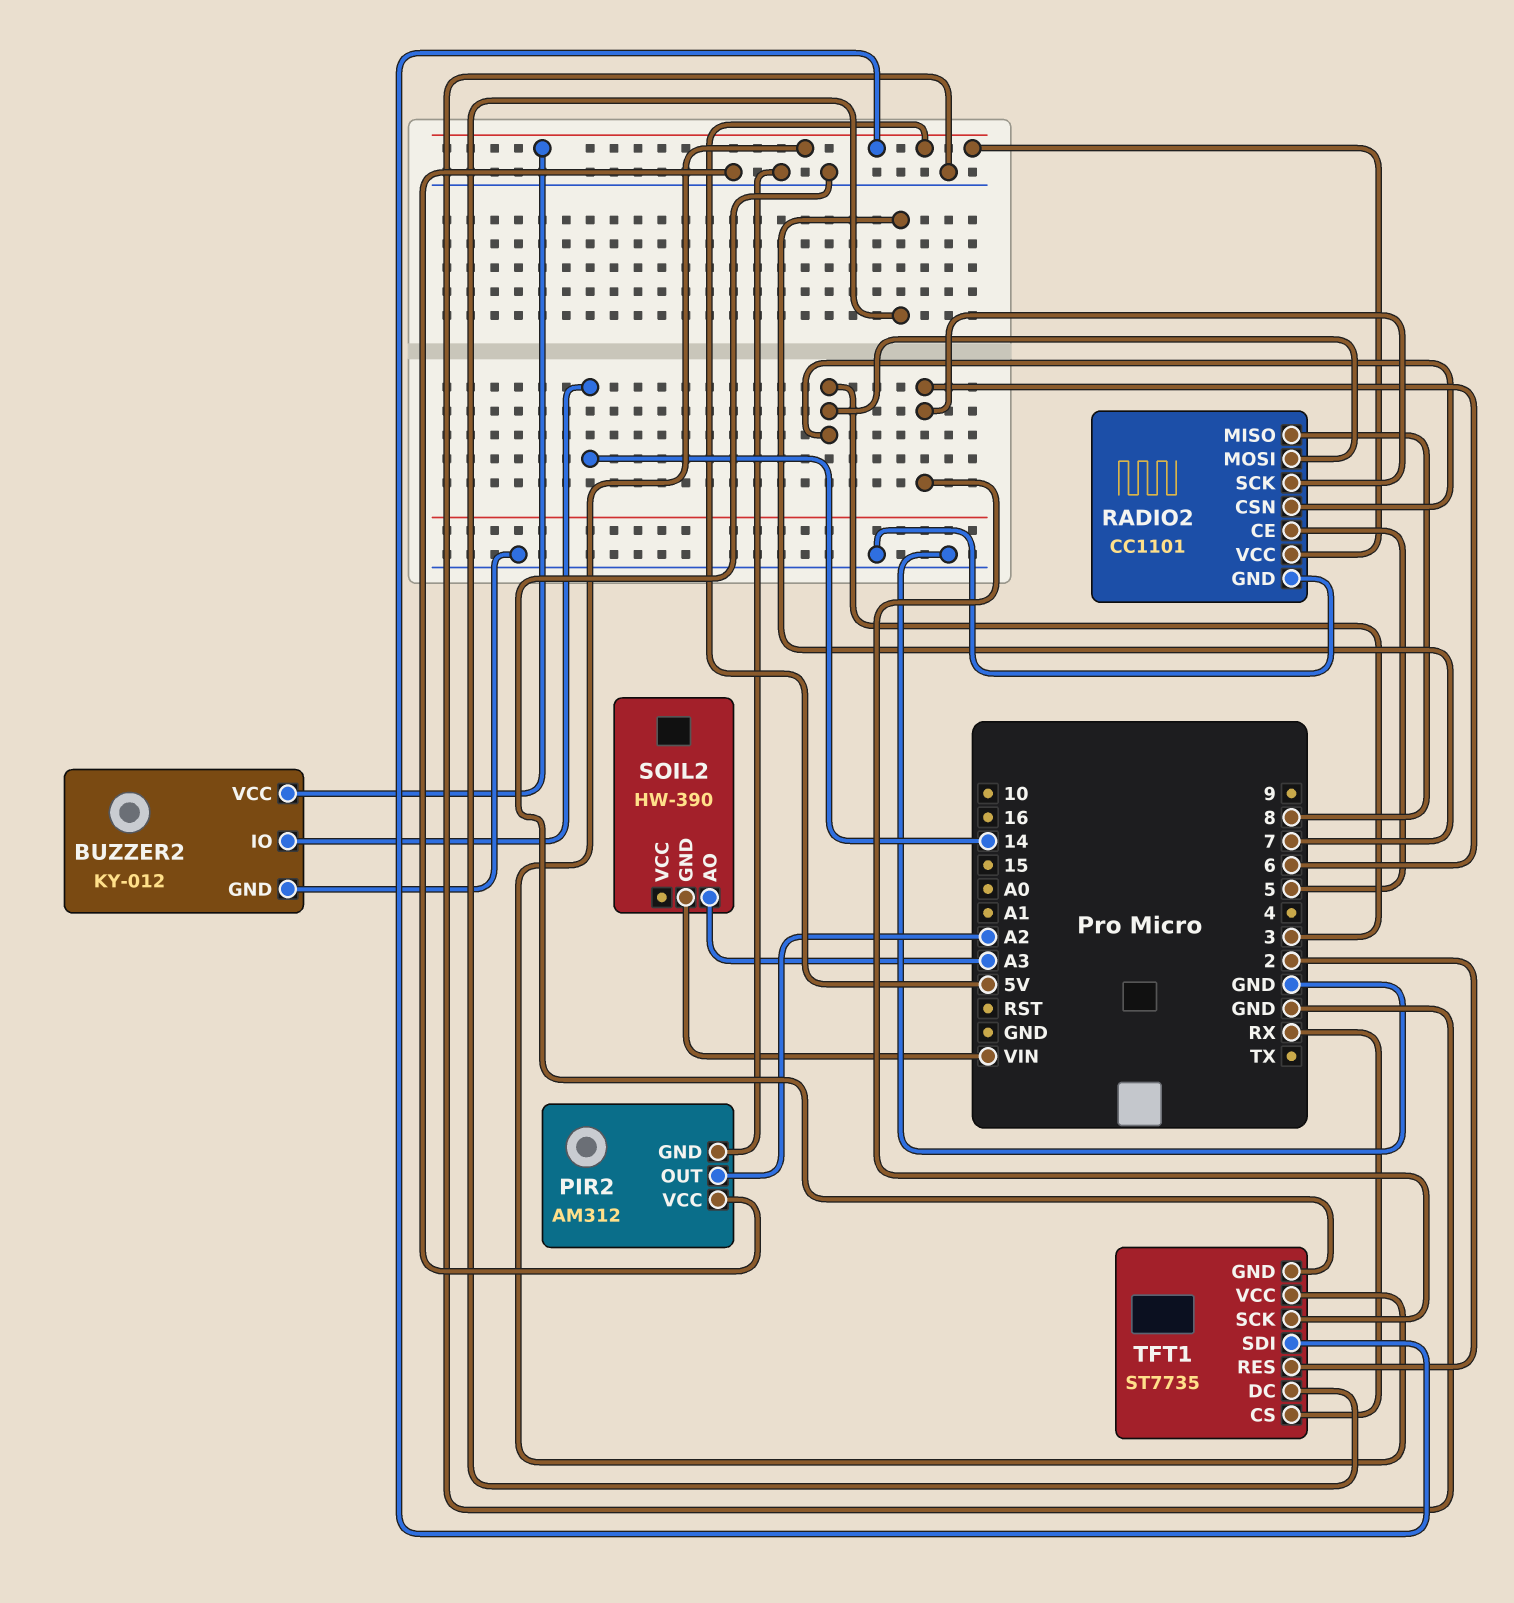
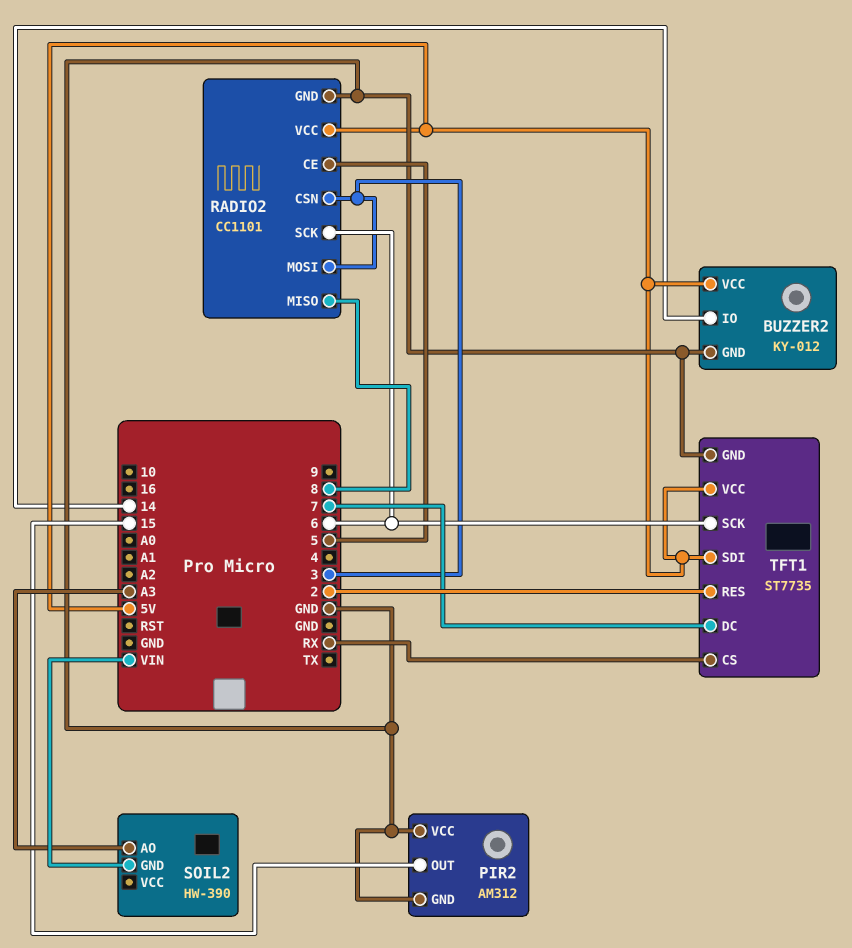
PIR2 pin OUT: A2 -> 15

